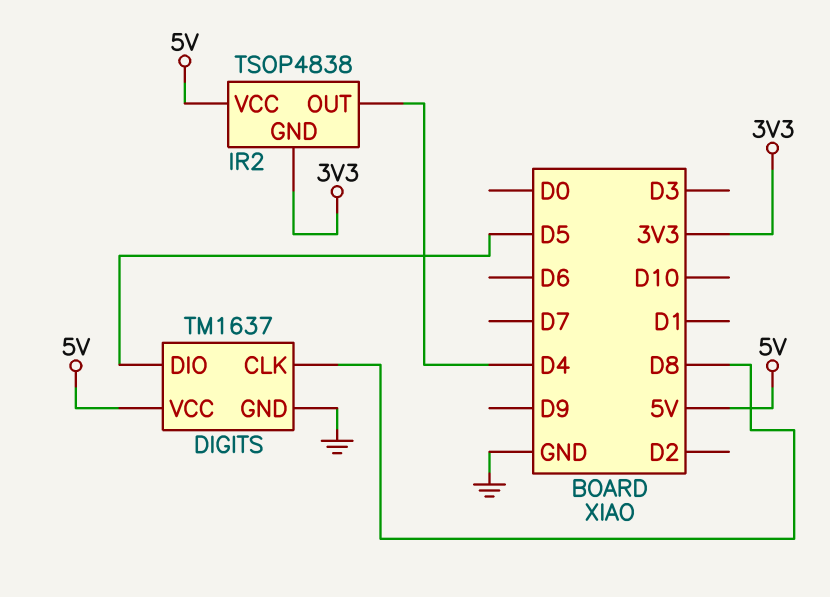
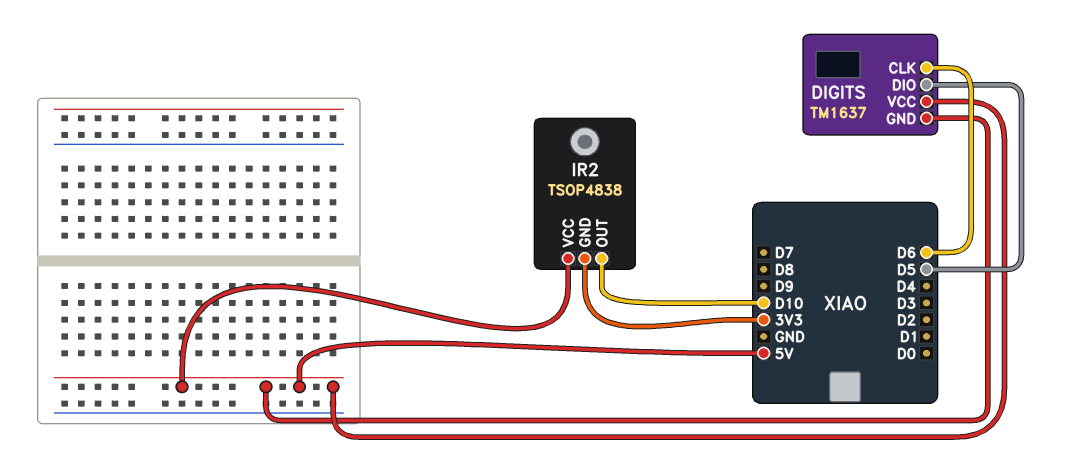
DIGITS pin CLK: D8 -> D6
DIGITS pin GND: GND -> 5V
IR2 pin OUT: D4 -> D10

